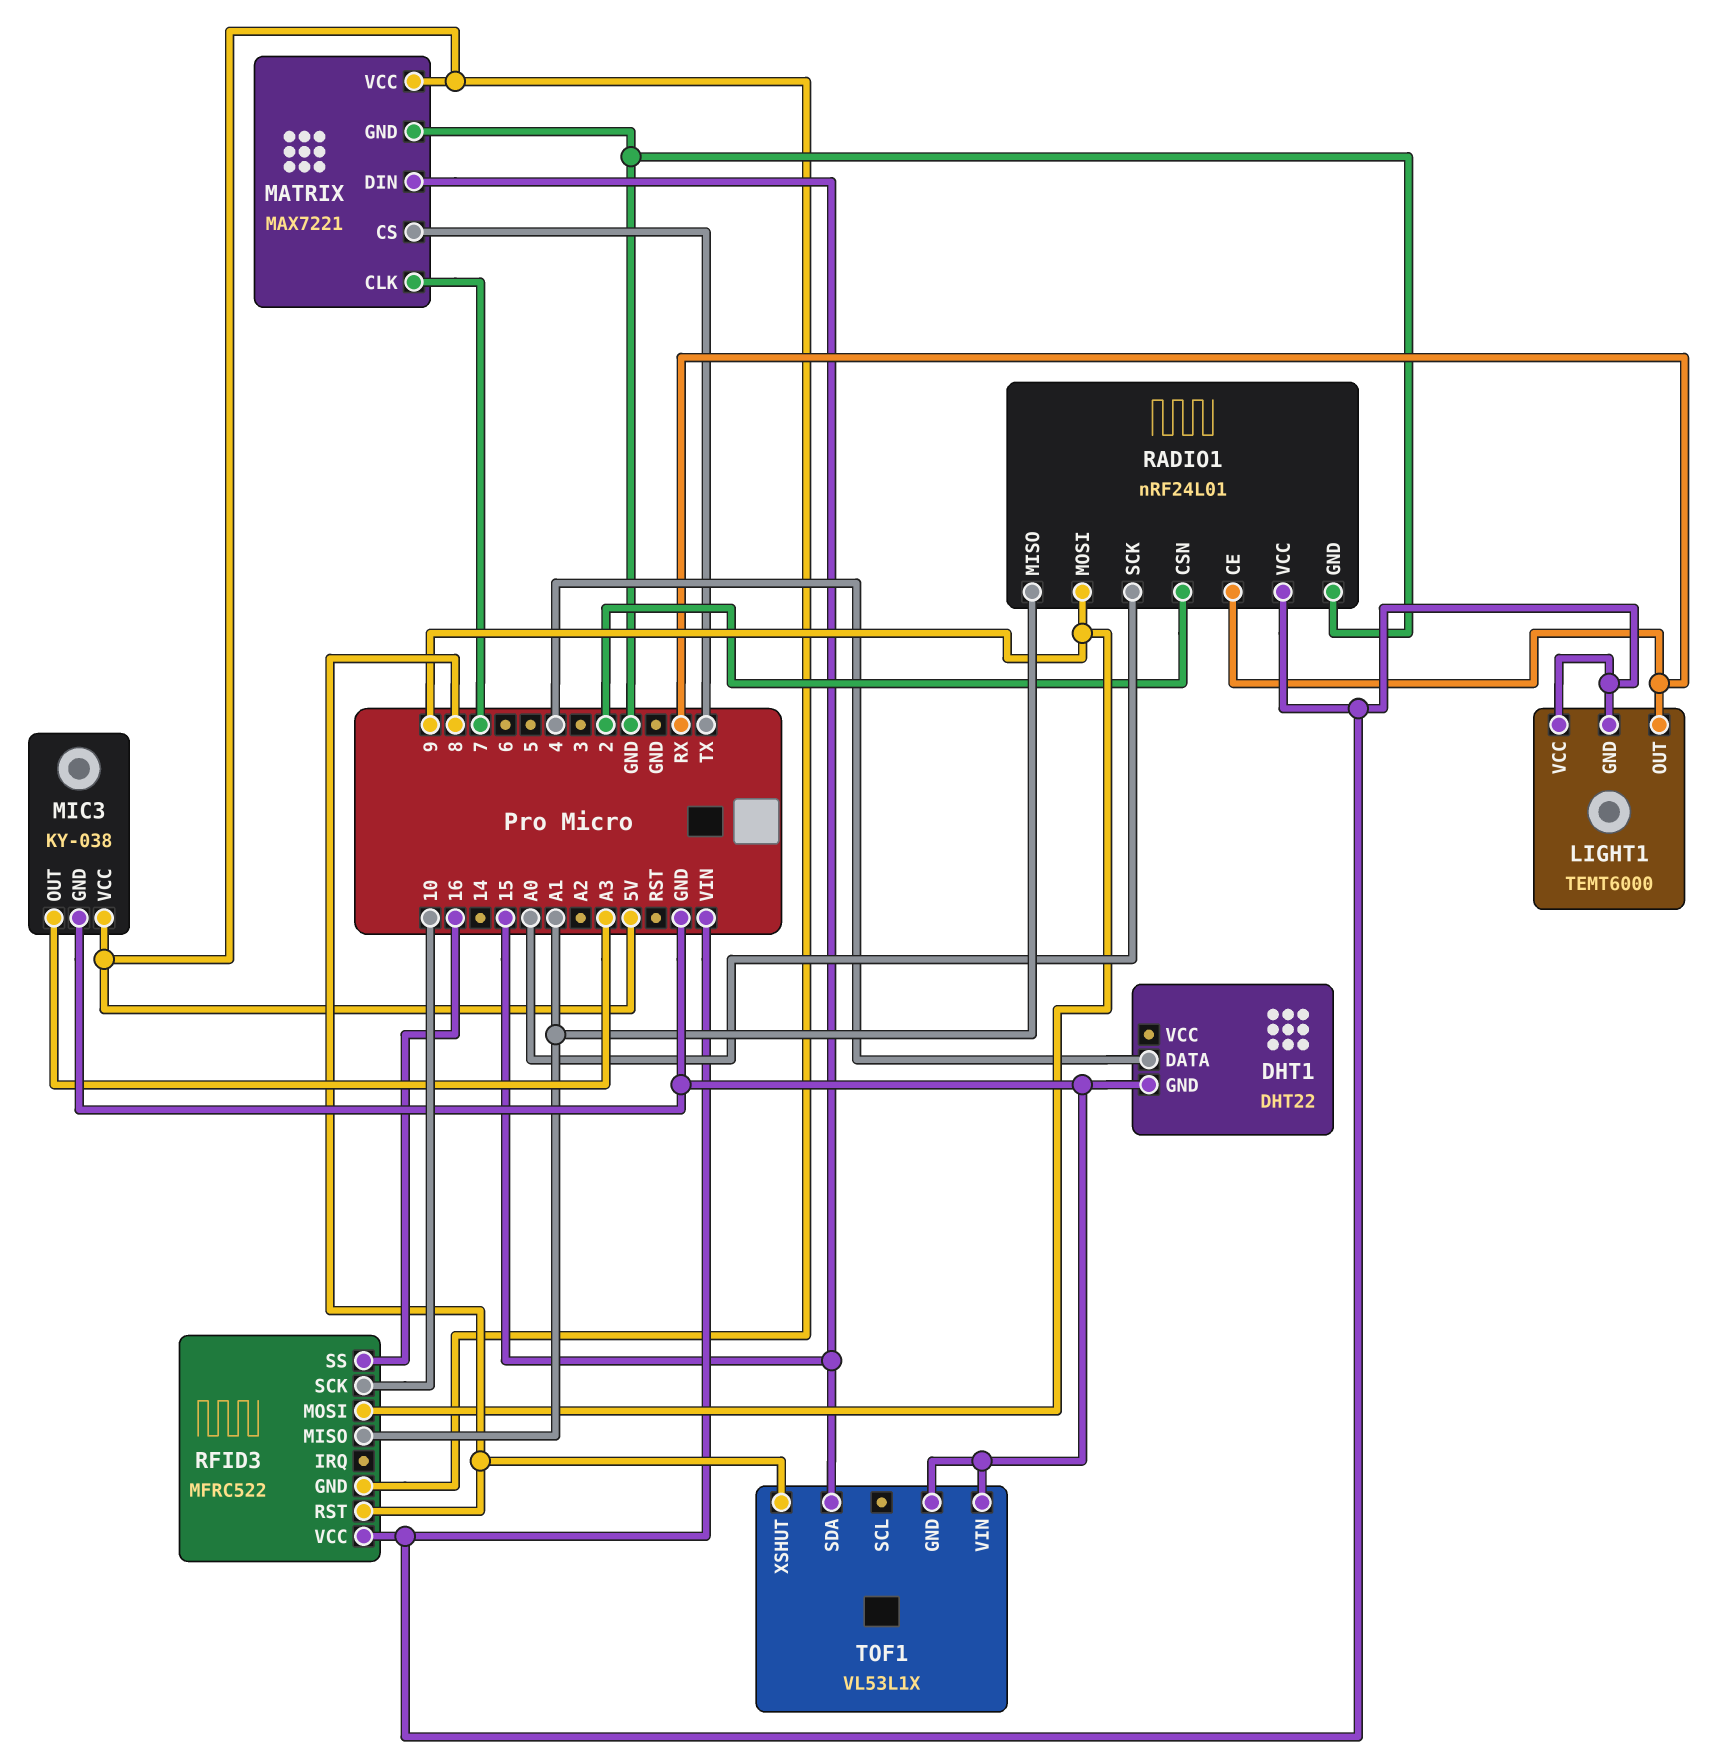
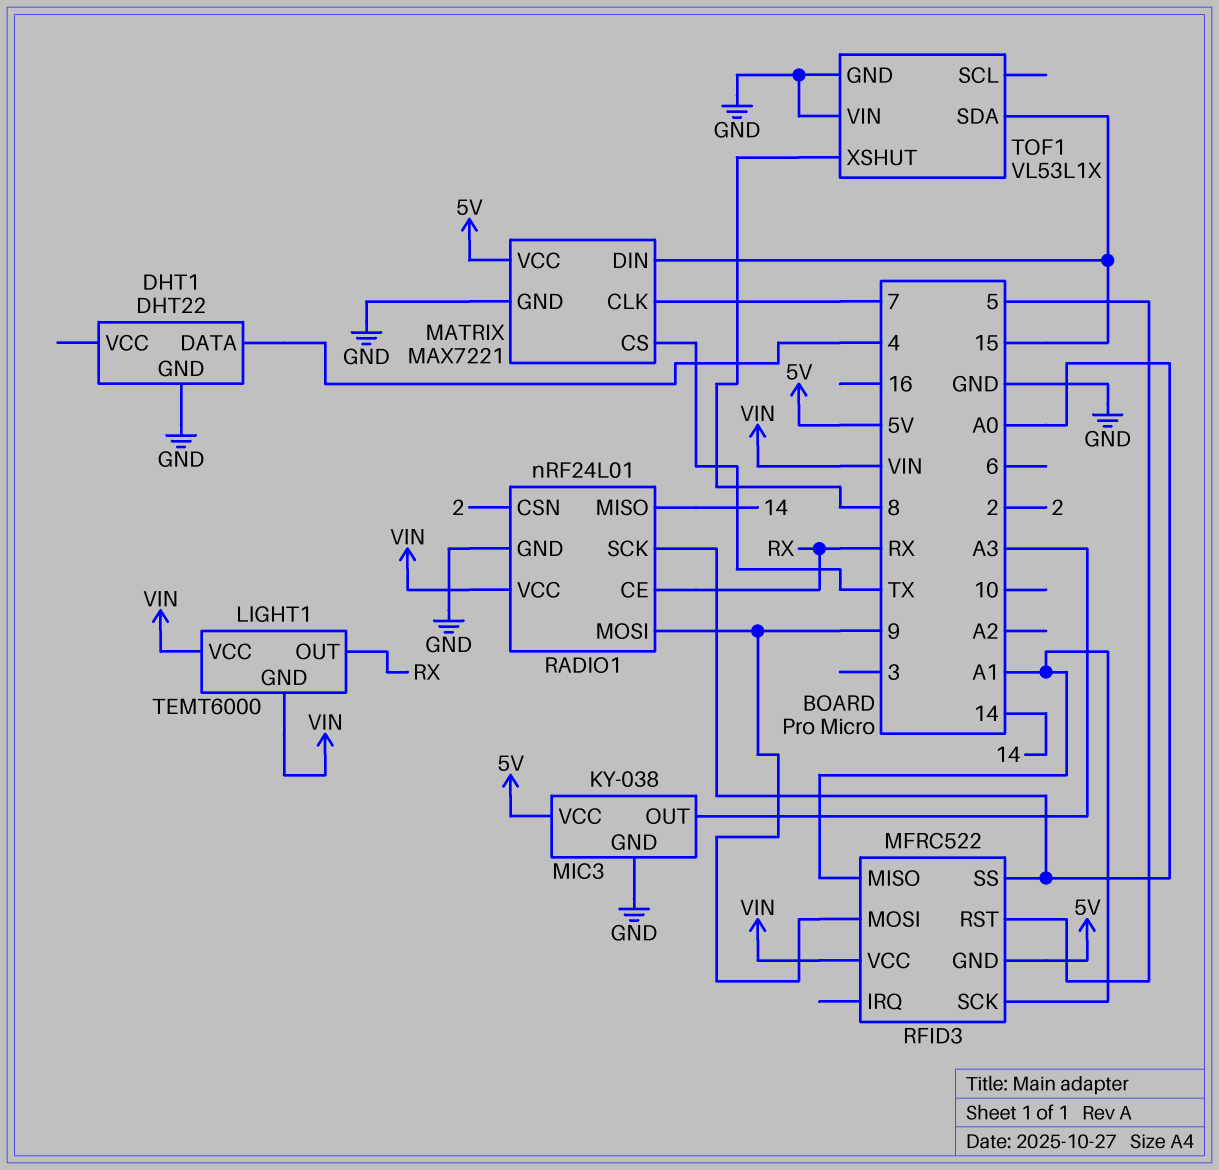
RADIO1 pin MISO: A1 -> 14
RFID3 pin RST: 8 -> 5
RFID3 pin SCK: 10 -> A1
RFID3 pin SS: 16 -> A0

